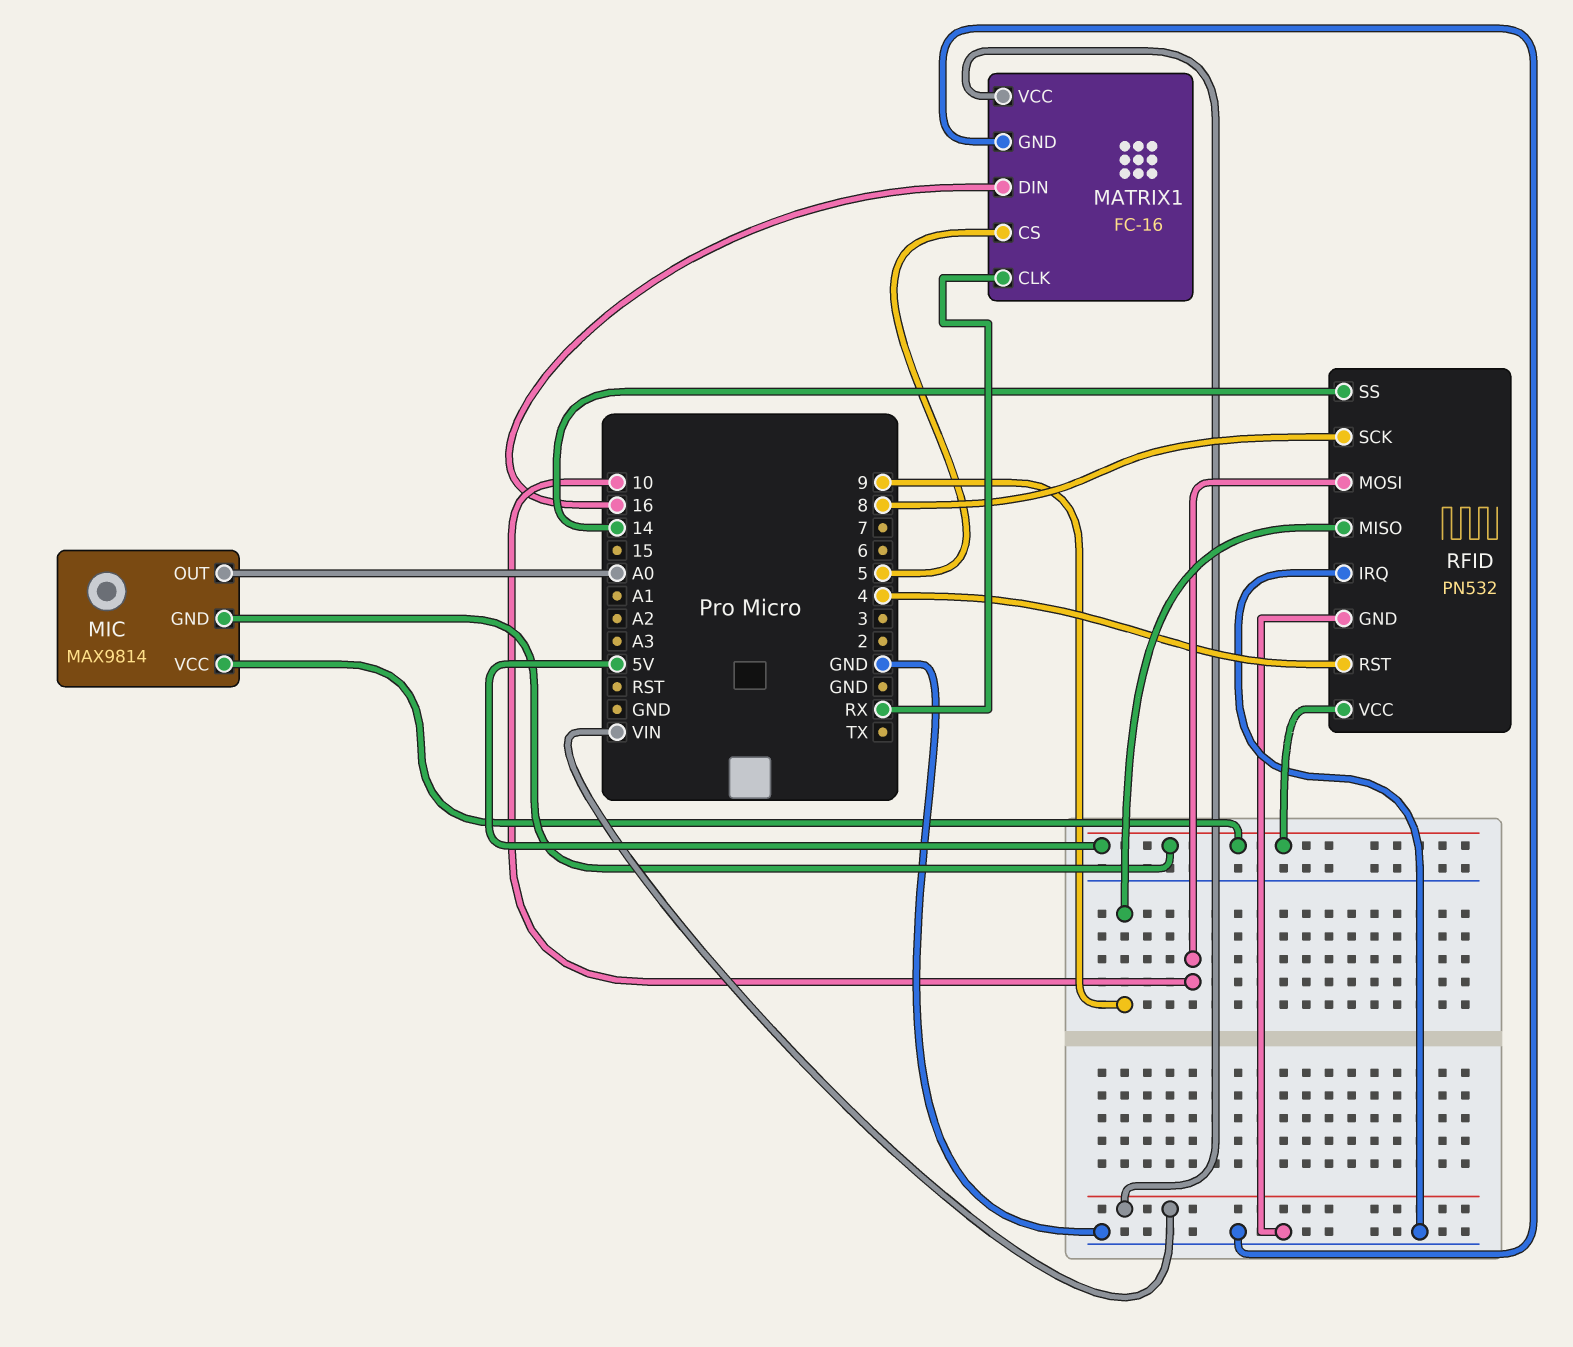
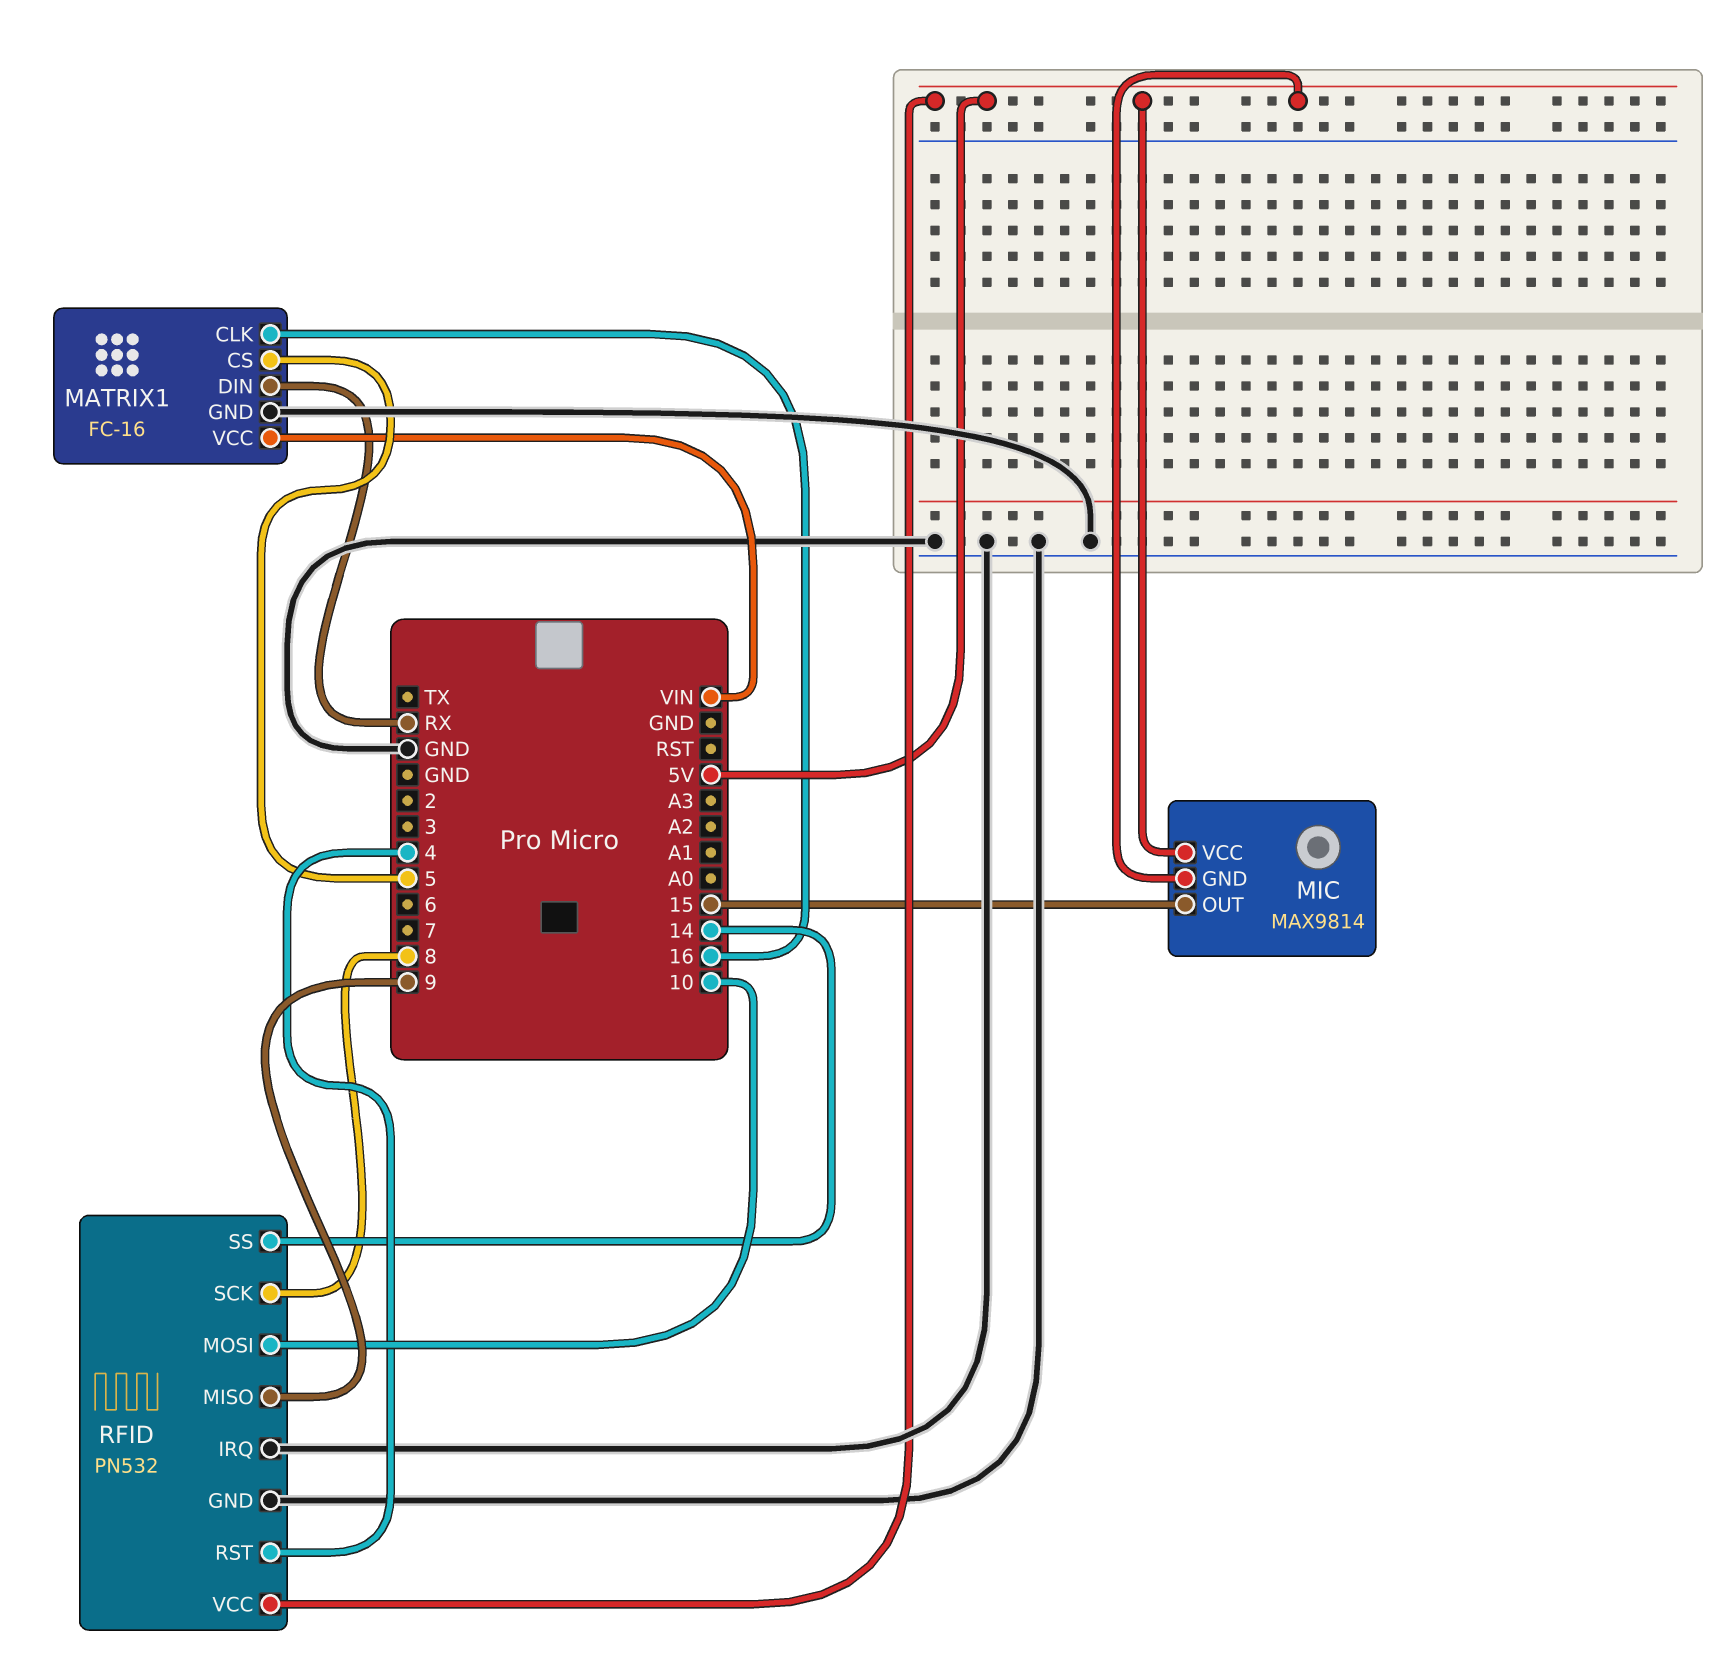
MATRIX1 pin CLK: RX -> 16
MATRIX1 pin DIN: 16 -> RX
MIC pin OUT: A0 -> 15

